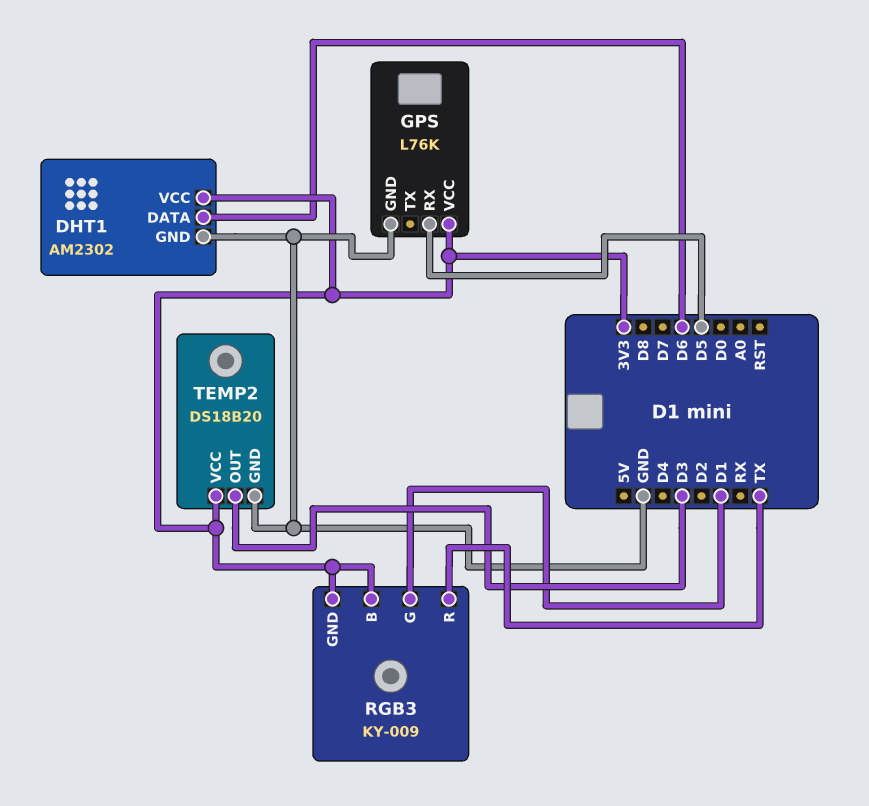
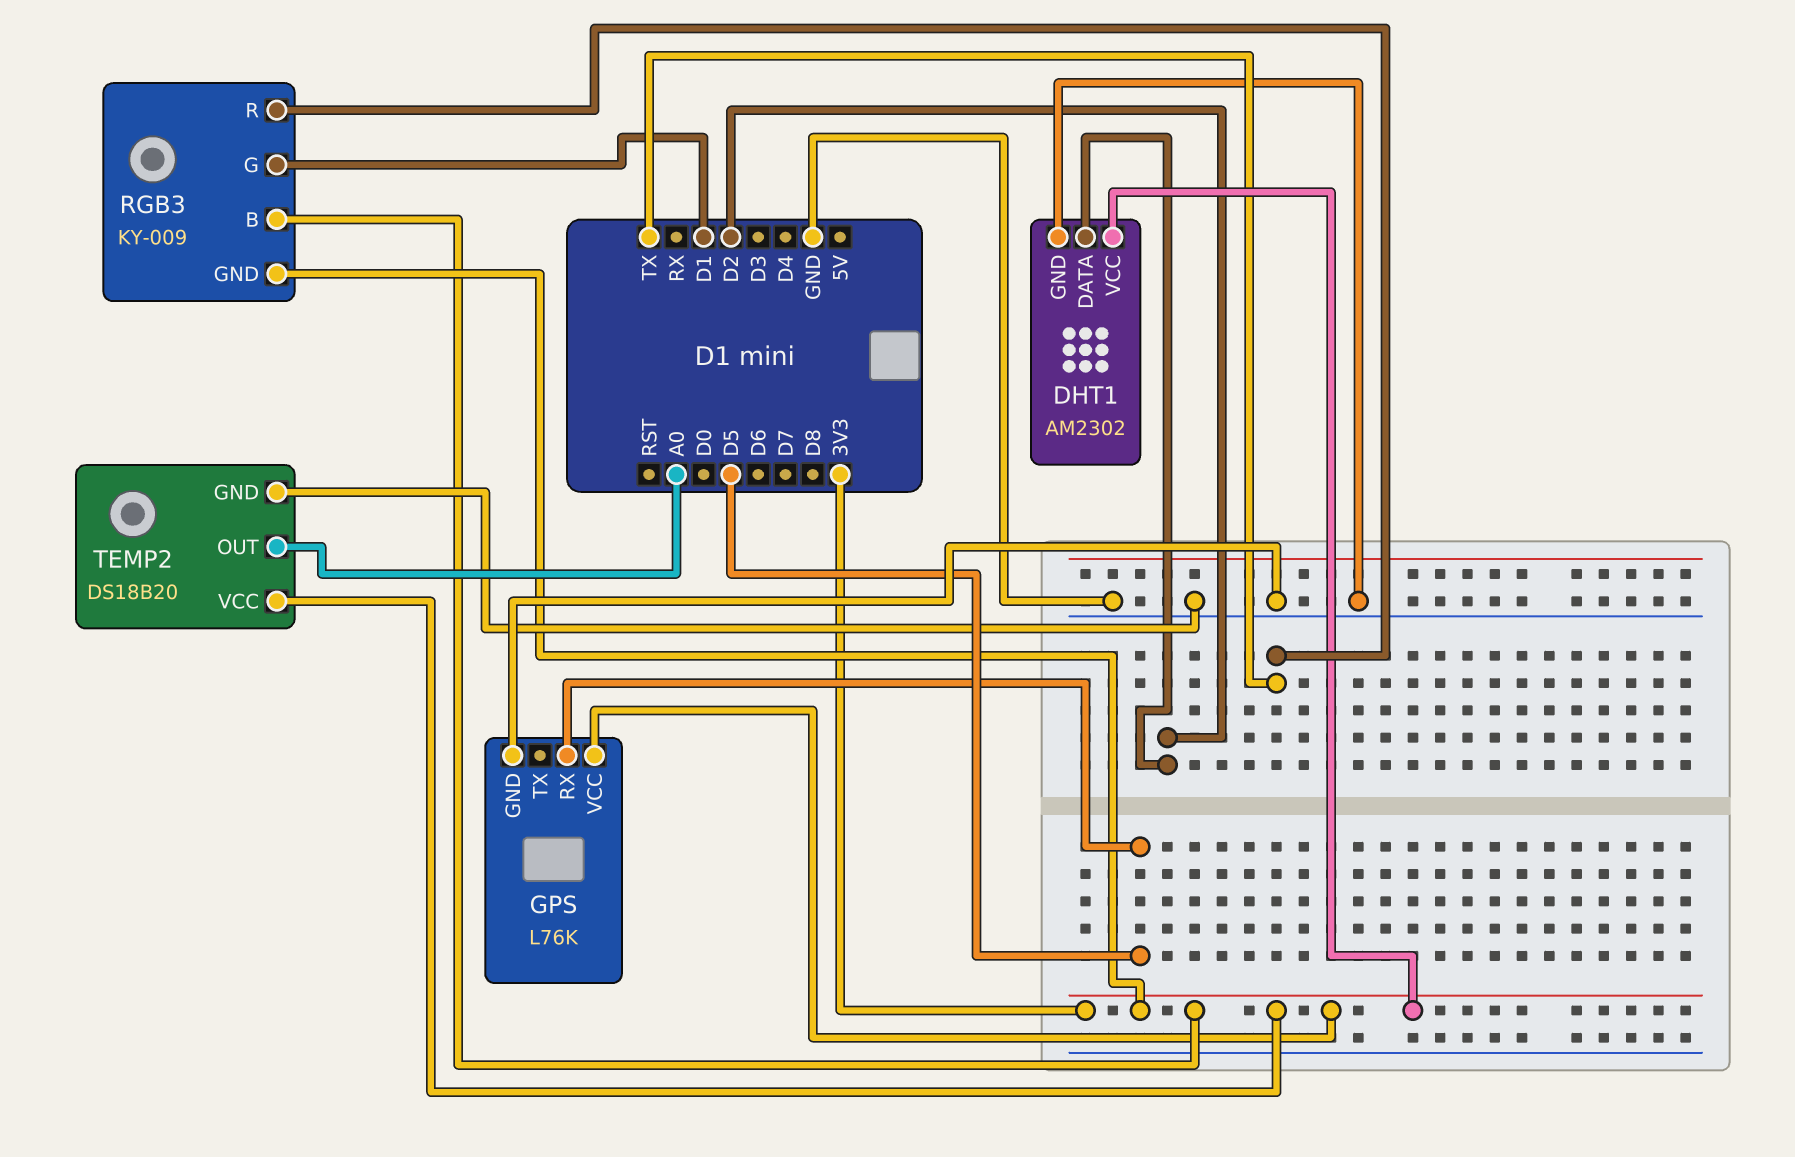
DHT1 pin DATA: D6 -> D2
TEMP2 pin OUT: D3 -> A0

